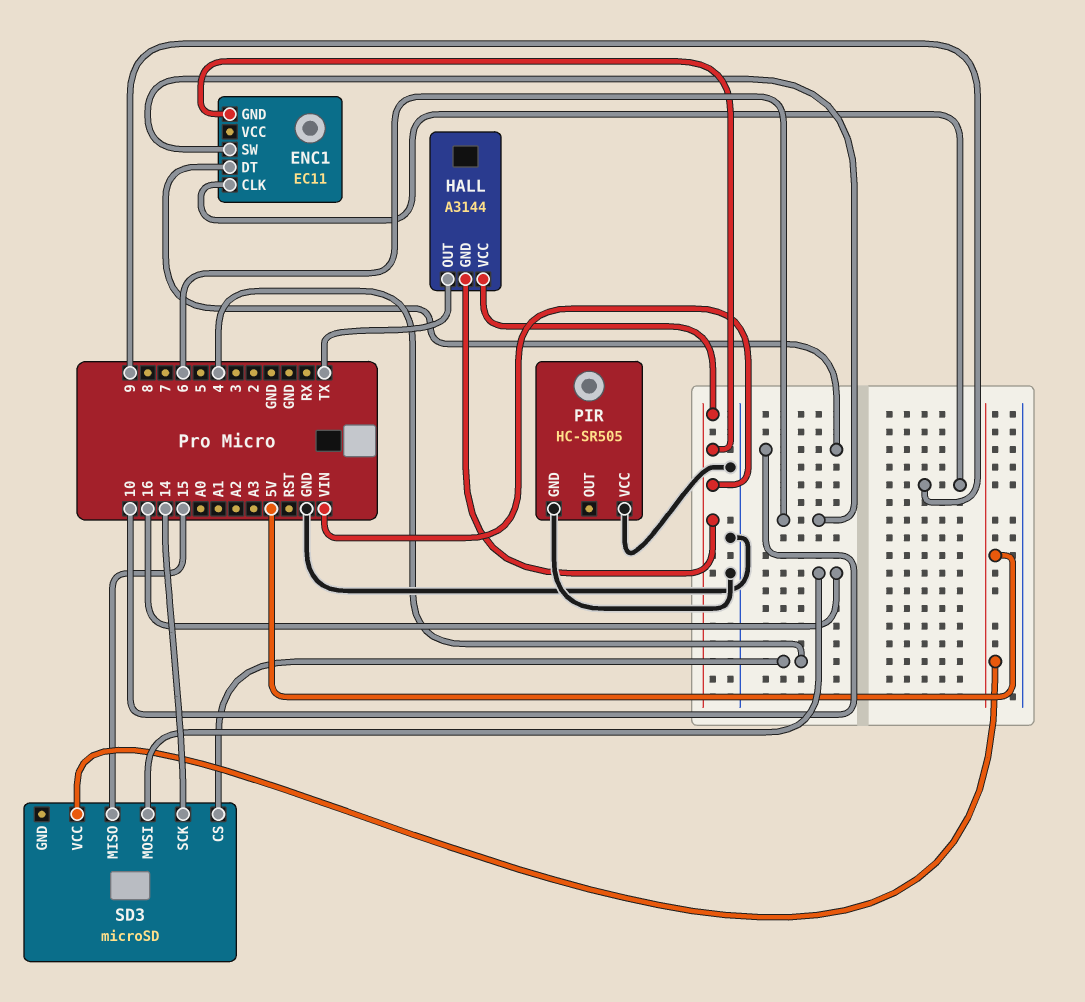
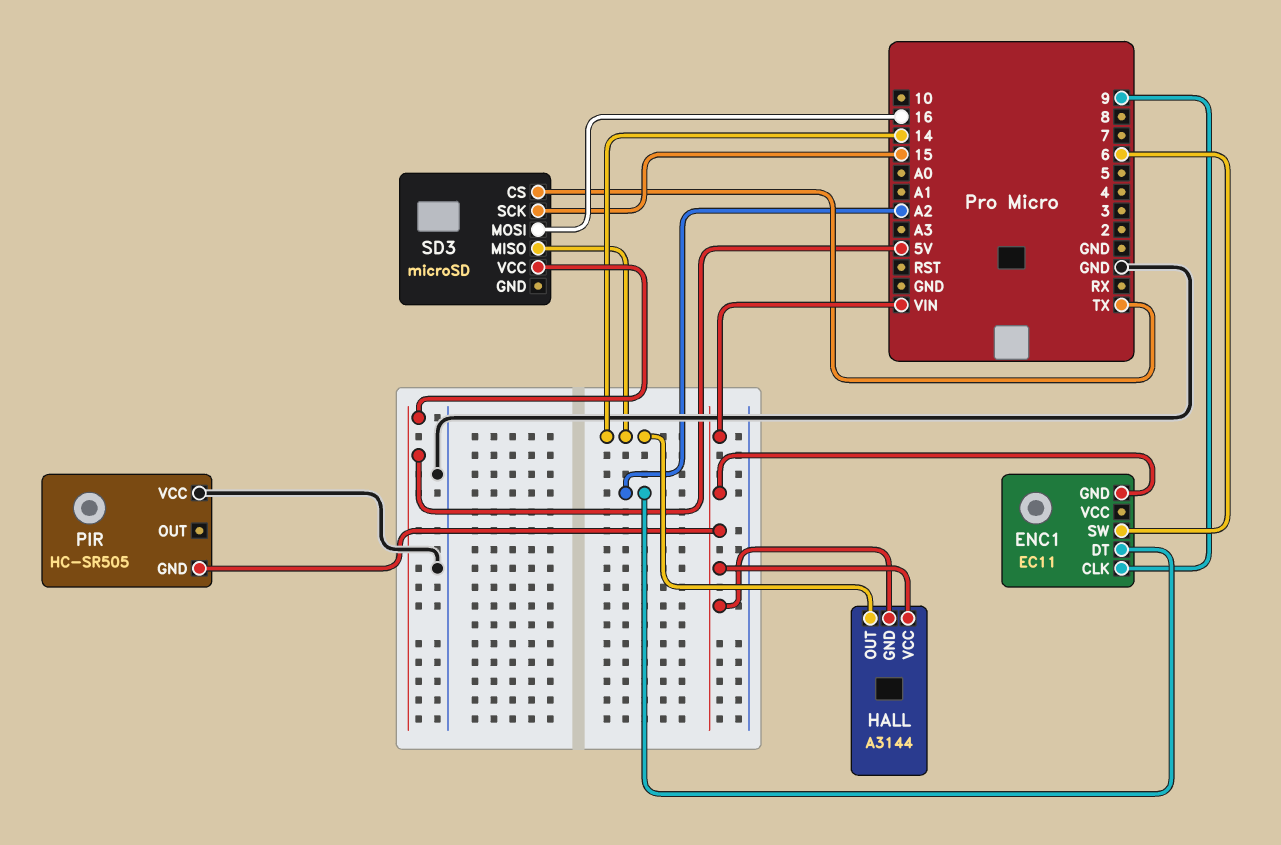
ENC1 pin DT: 10 -> A2
HALL pin OUT: TX -> 14
PIR pin GND: GND -> VIN
SD3 pin CS: 4 -> TX
SD3 pin MISO: 15 -> 14
SD3 pin SCK: 14 -> 15

